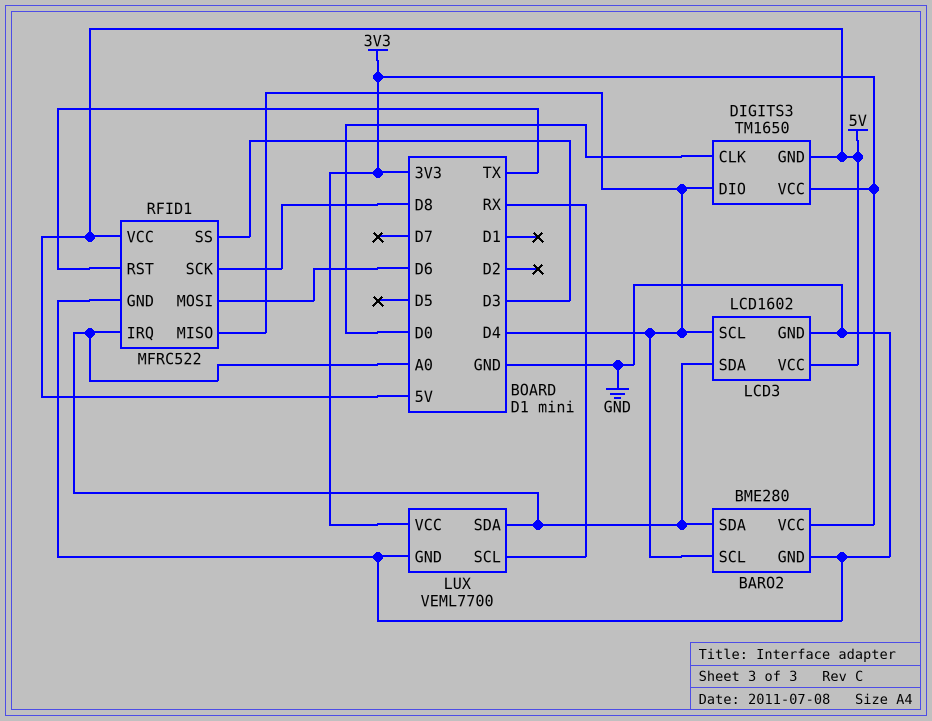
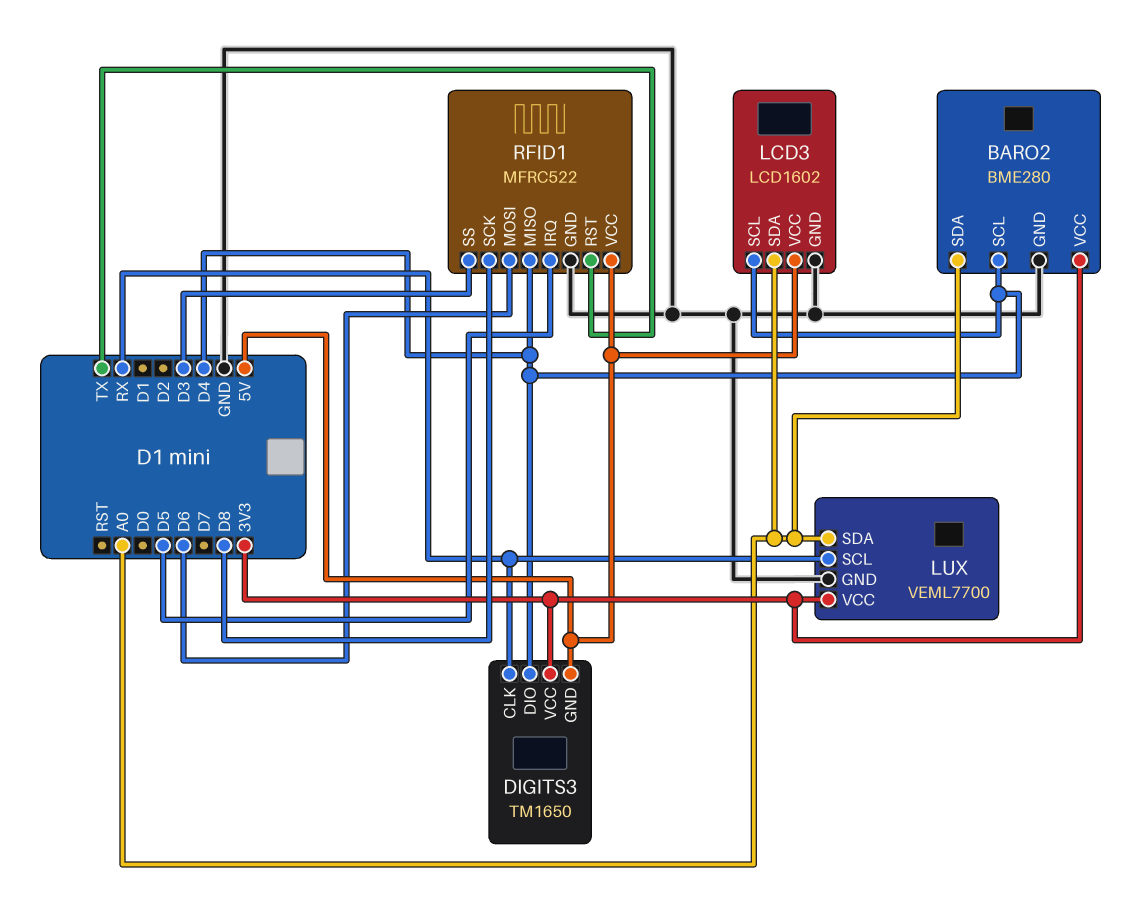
DIGITS3 pin CLK: D0 -> RX
RFID1 pin IRQ: A0 -> D5

